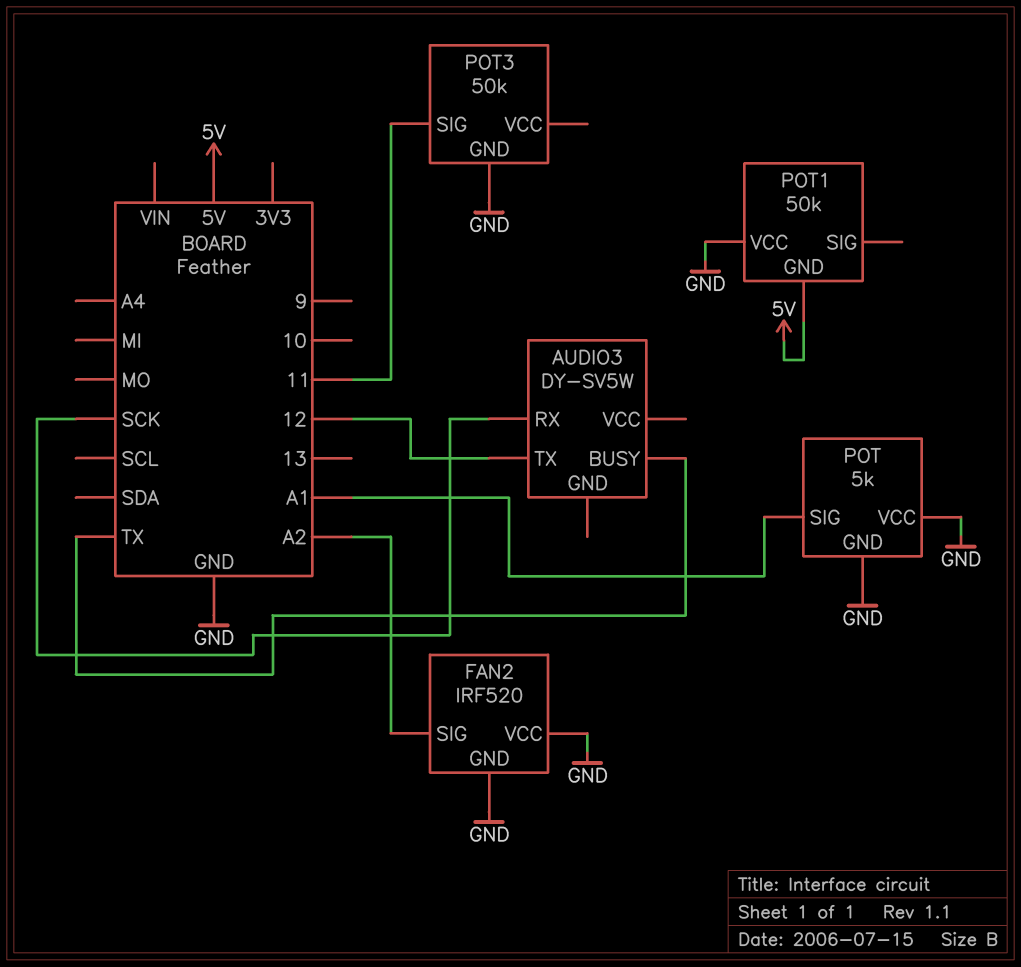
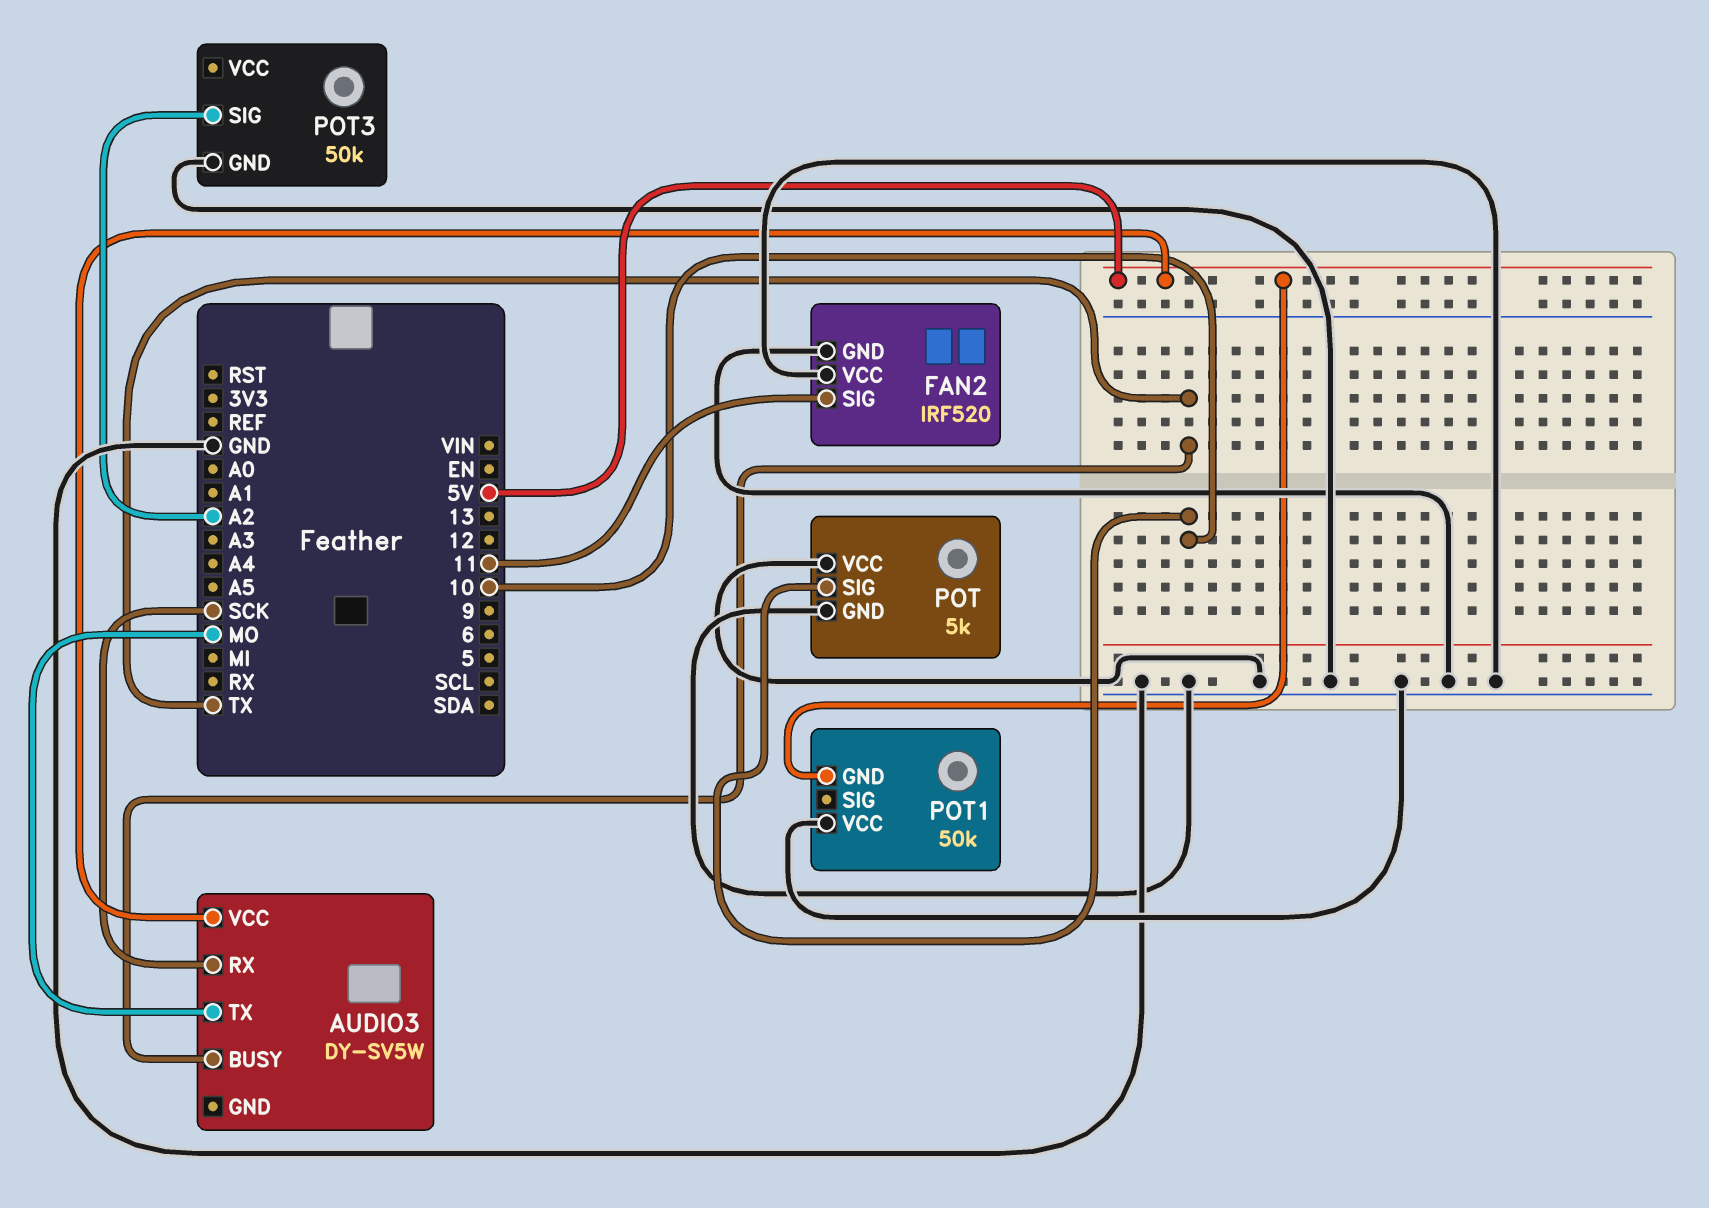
AUDIO3 pin TX: 12 -> MO
AUDIO3 pin VCC: none -> 5V
FAN2 pin SIG: A2 -> 11
POT pin SIG: A1 -> 10
POT3 pin SIG: 11 -> A2

